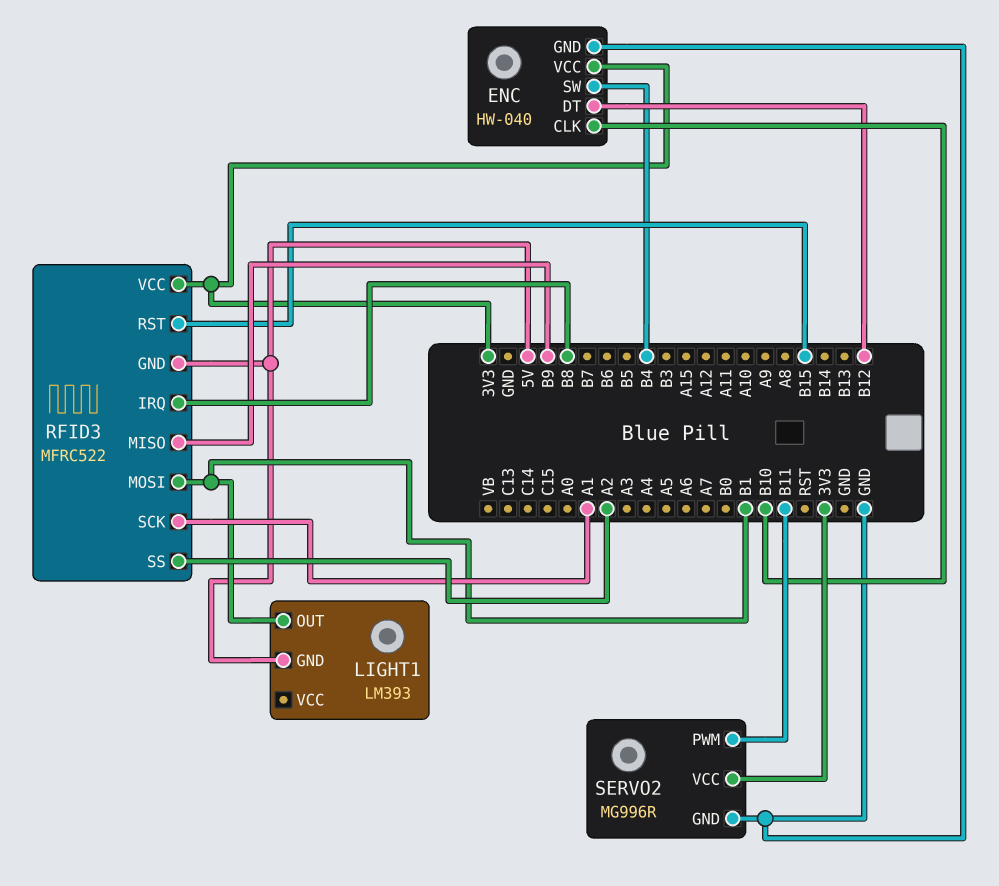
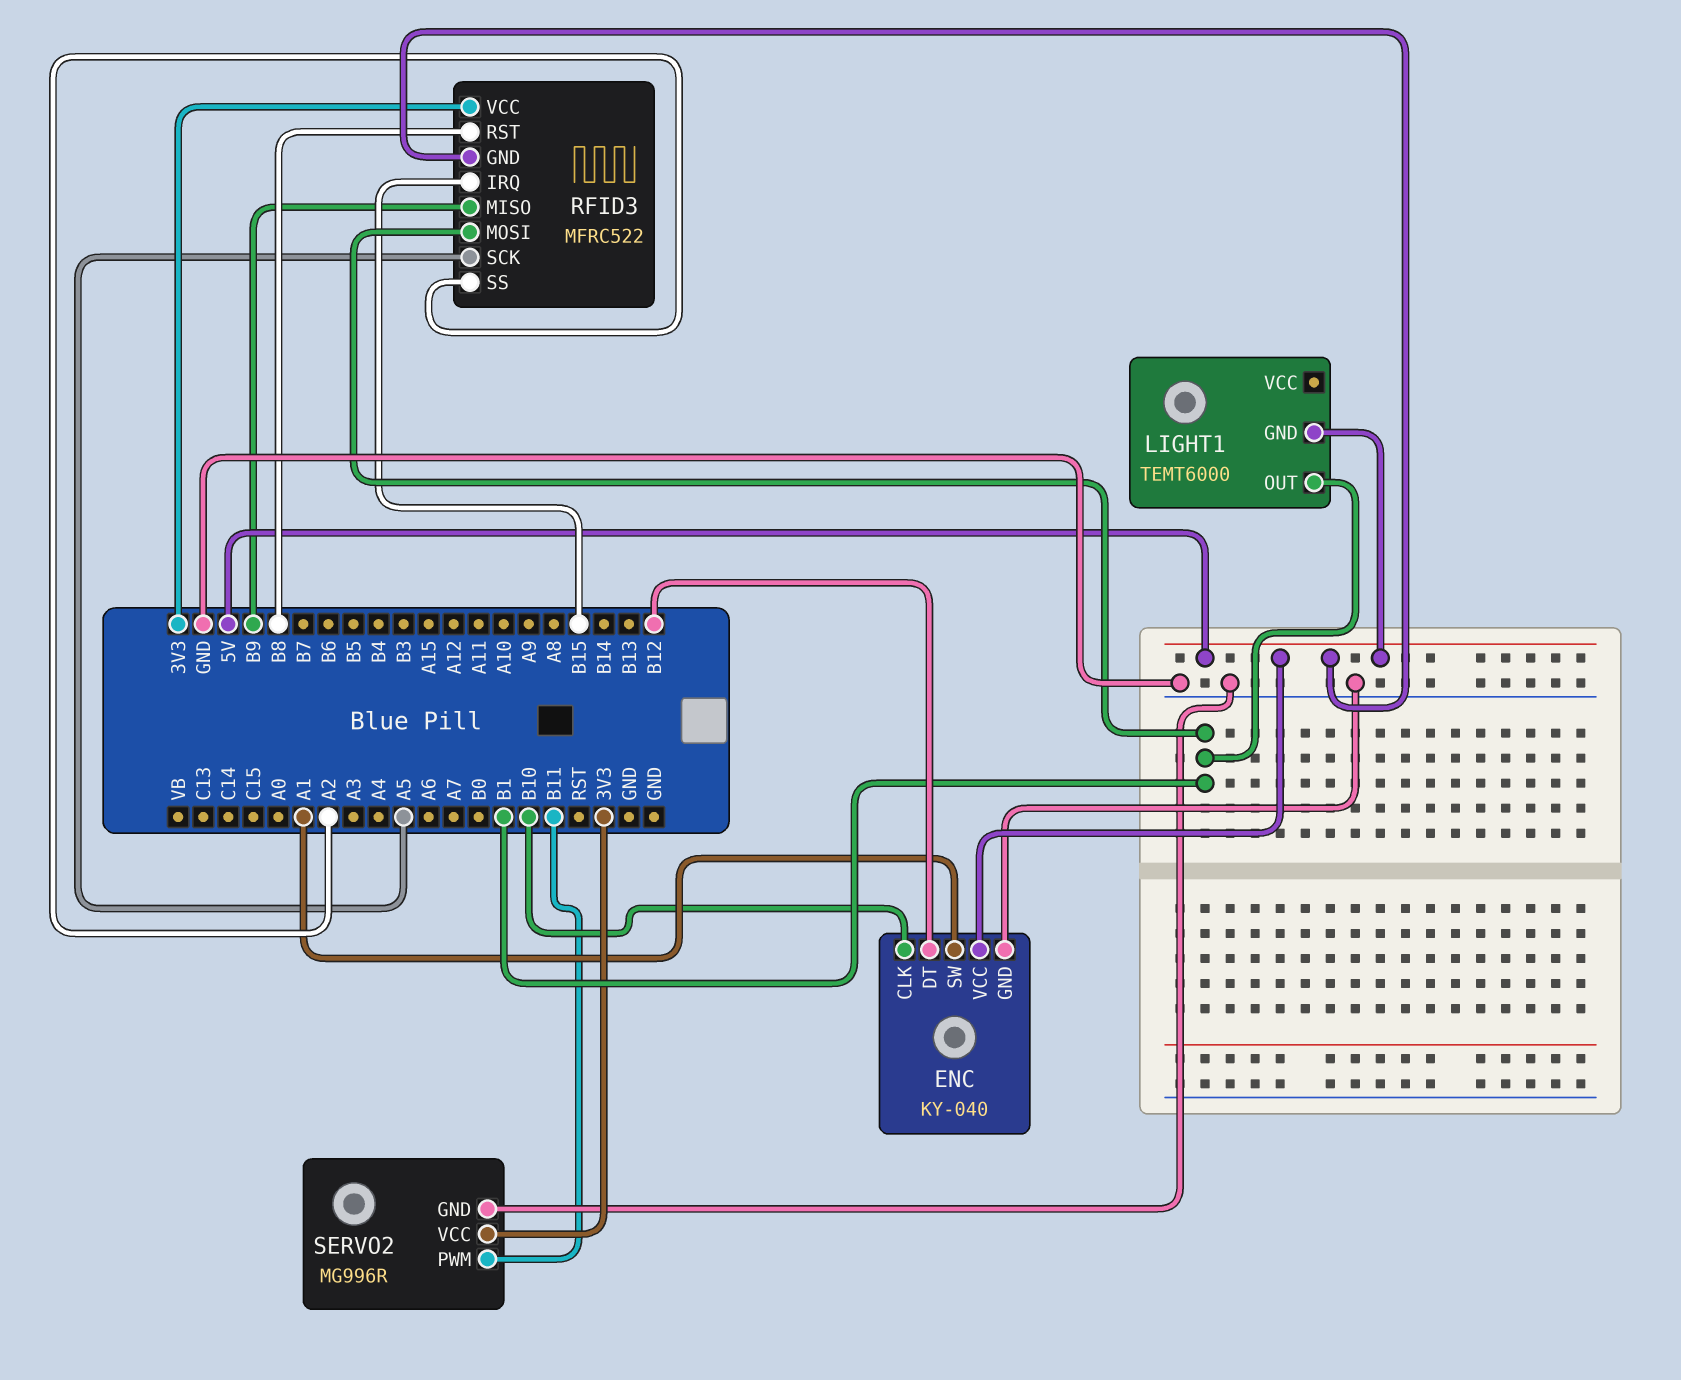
ENC: HW-040 -> KY-040
ENC pin SW: B4 -> A1
ENC pin VCC: 3V3 -> 5V
LIGHT1: LM393 -> TEMT6000
RFID3 pin IRQ: B8 -> B15
RFID3 pin RST: B15 -> B8
RFID3 pin SCK: A1 -> A5

